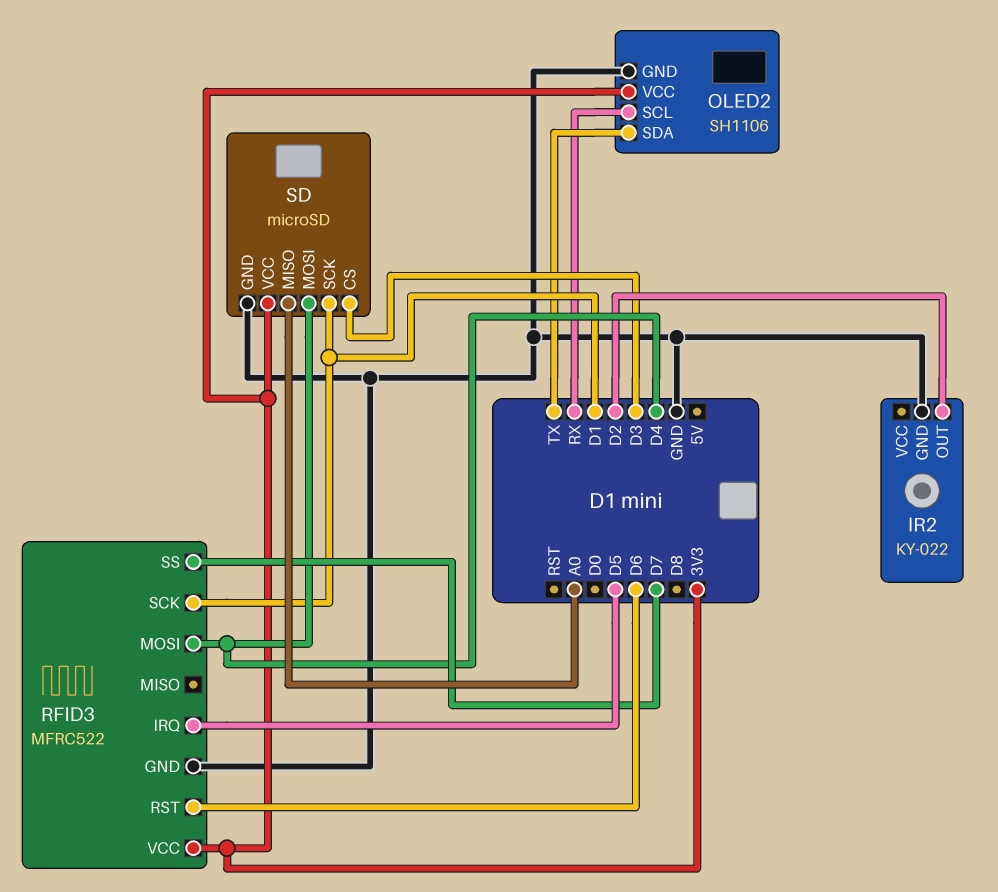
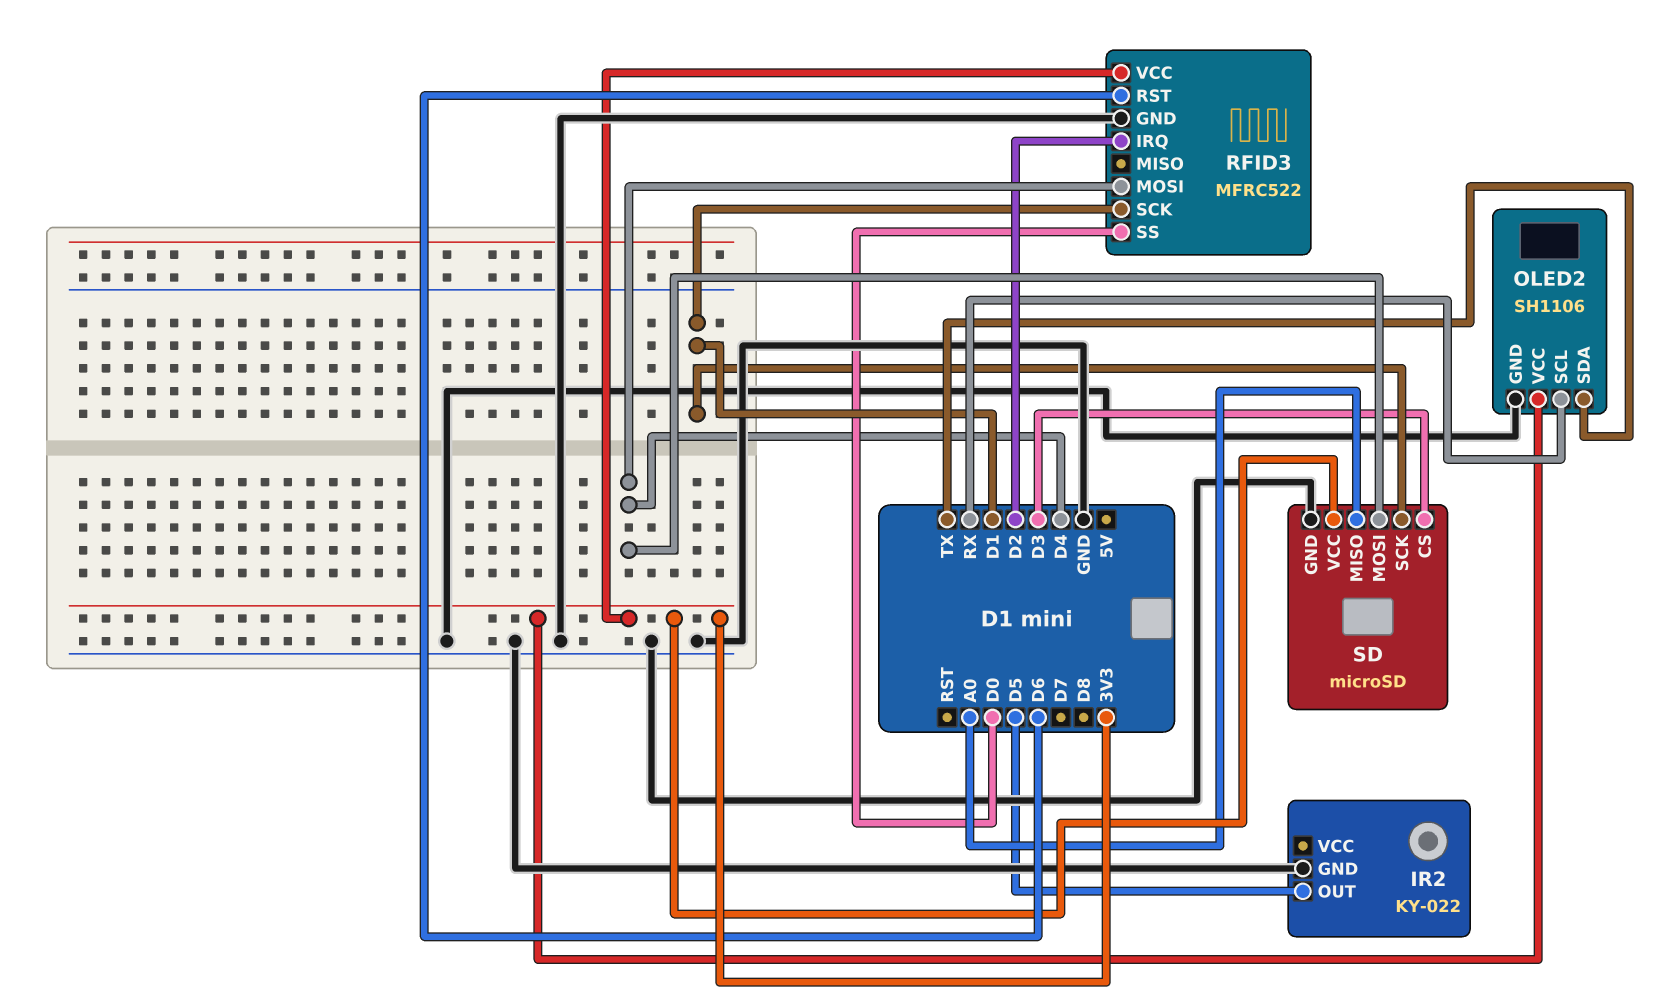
IR2 pin OUT: D2 -> D5
RFID3 pin IRQ: D5 -> D2
RFID3 pin SS: D7 -> D0

